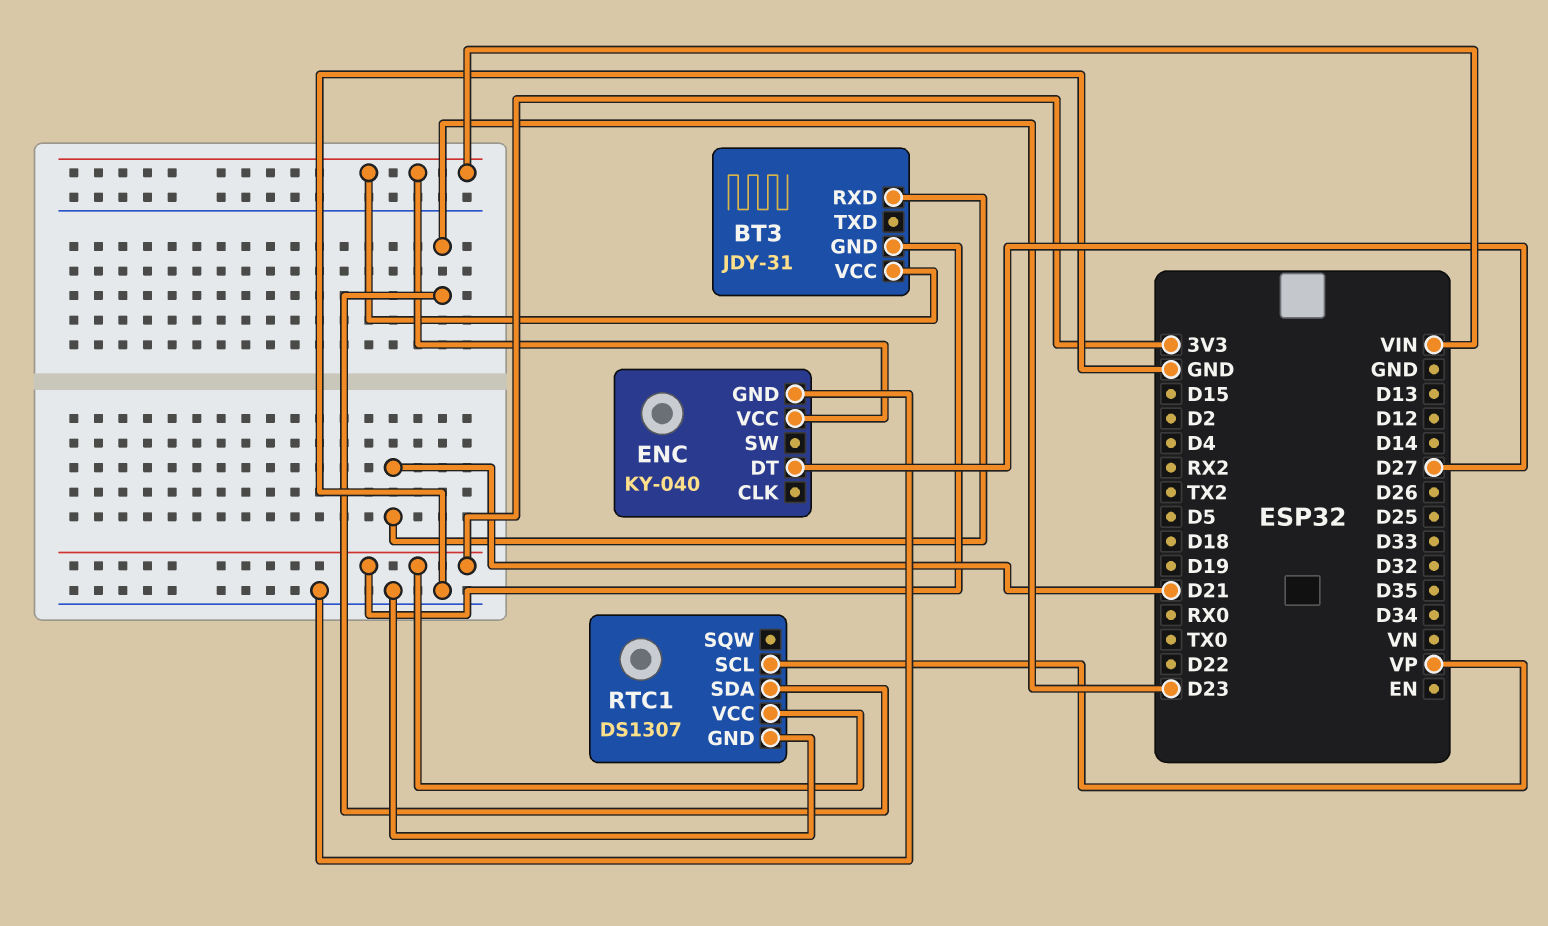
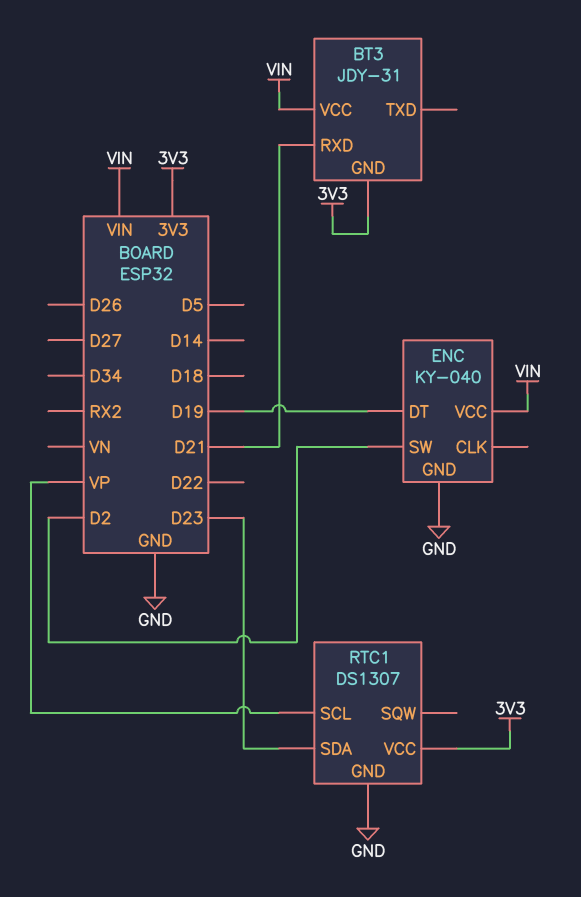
ENC pin DT: D27 -> D19
ENC pin SW: none -> D2

